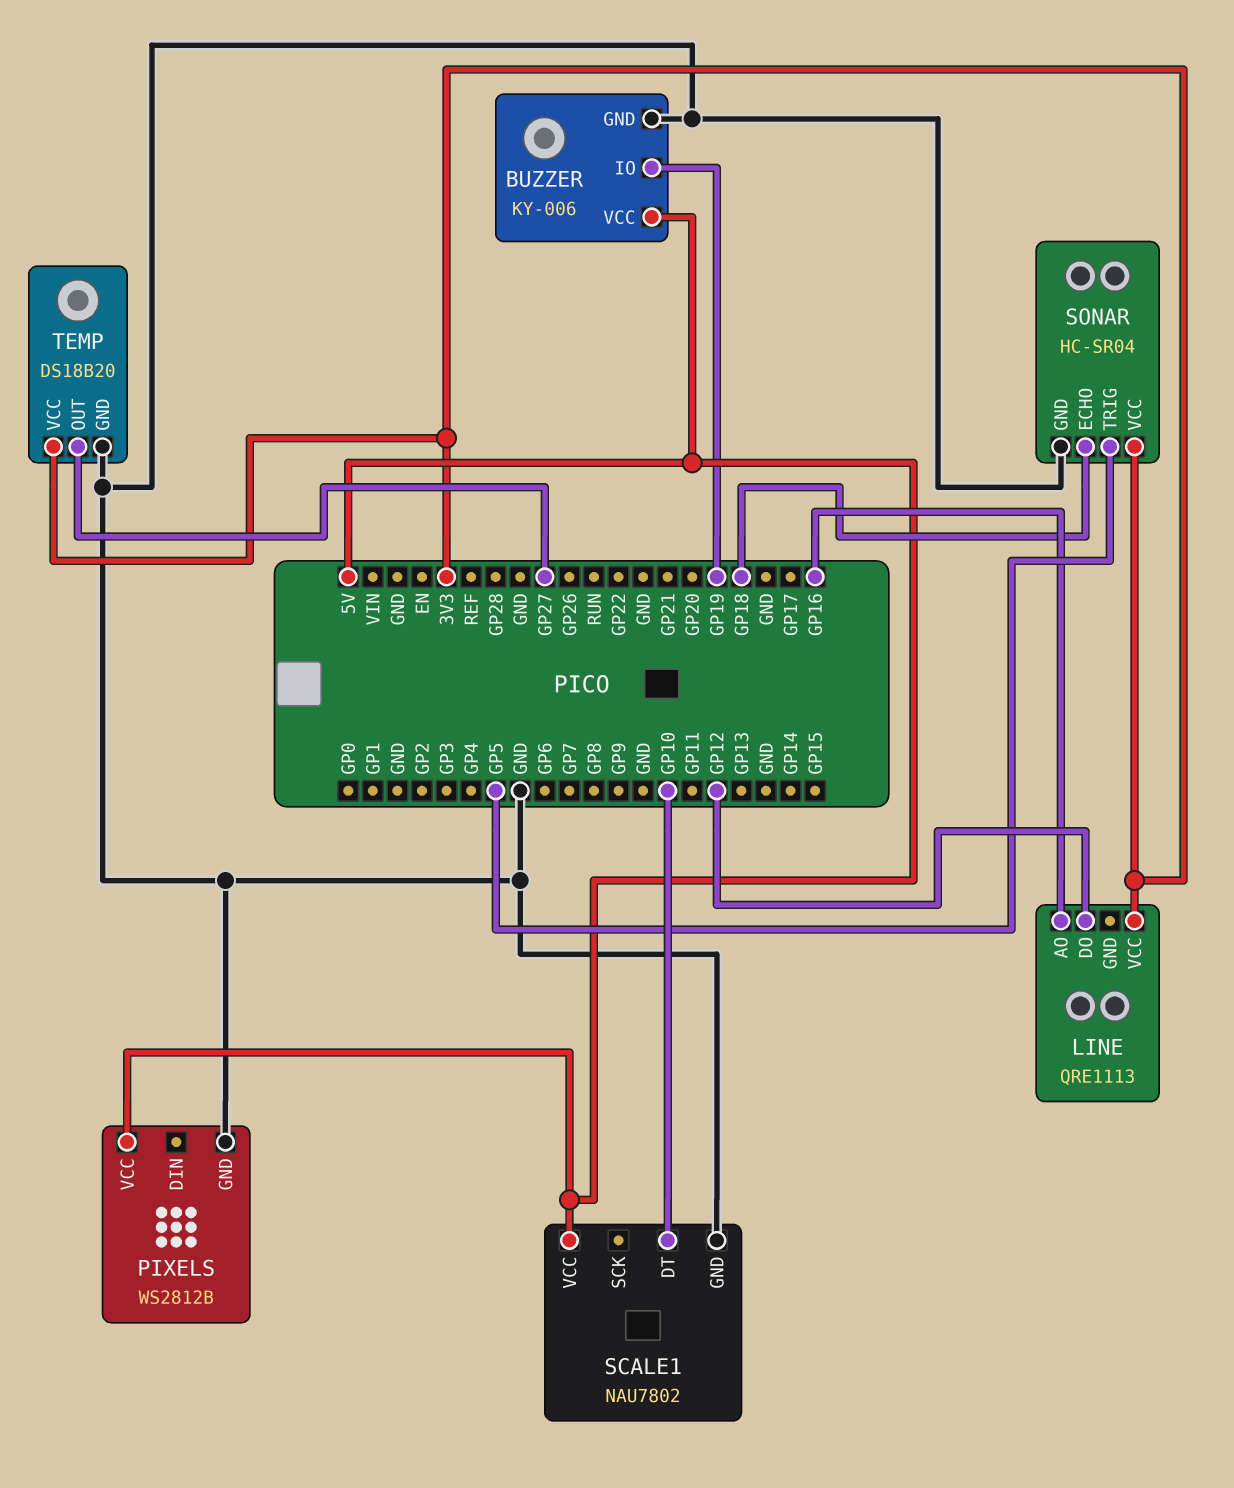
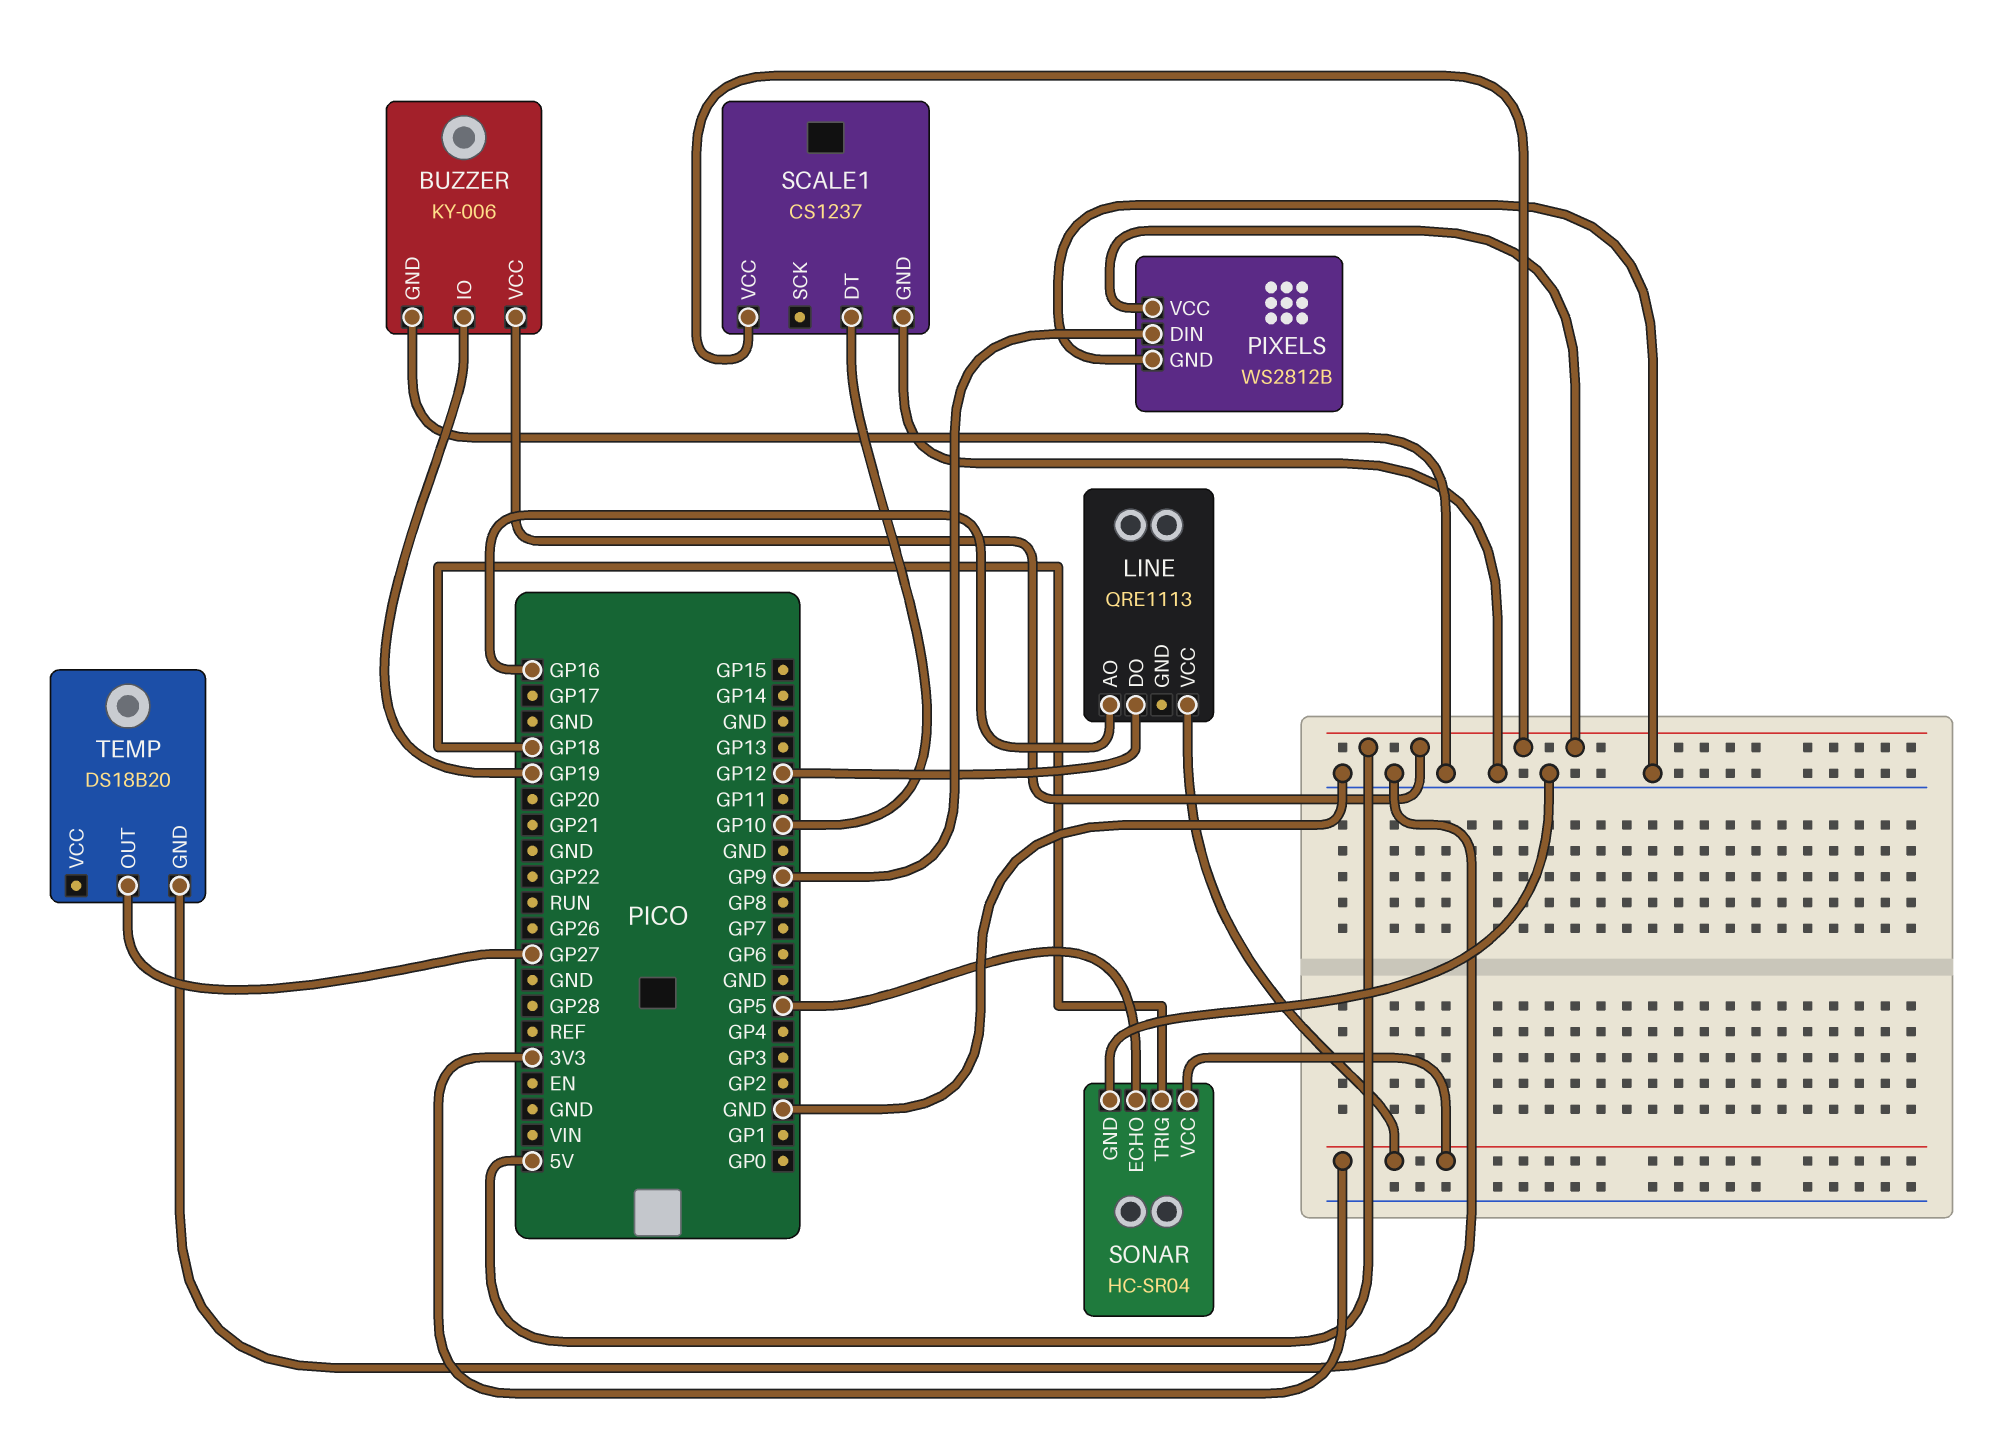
PIXELS pin DIN: none -> GP9
SCALE1: NAU7802 -> CS1237
SONAR pin ECHO: GP18 -> GP5
SONAR pin TRIG: GP5 -> GP18
TEMP pin VCC: 3V3 -> none

